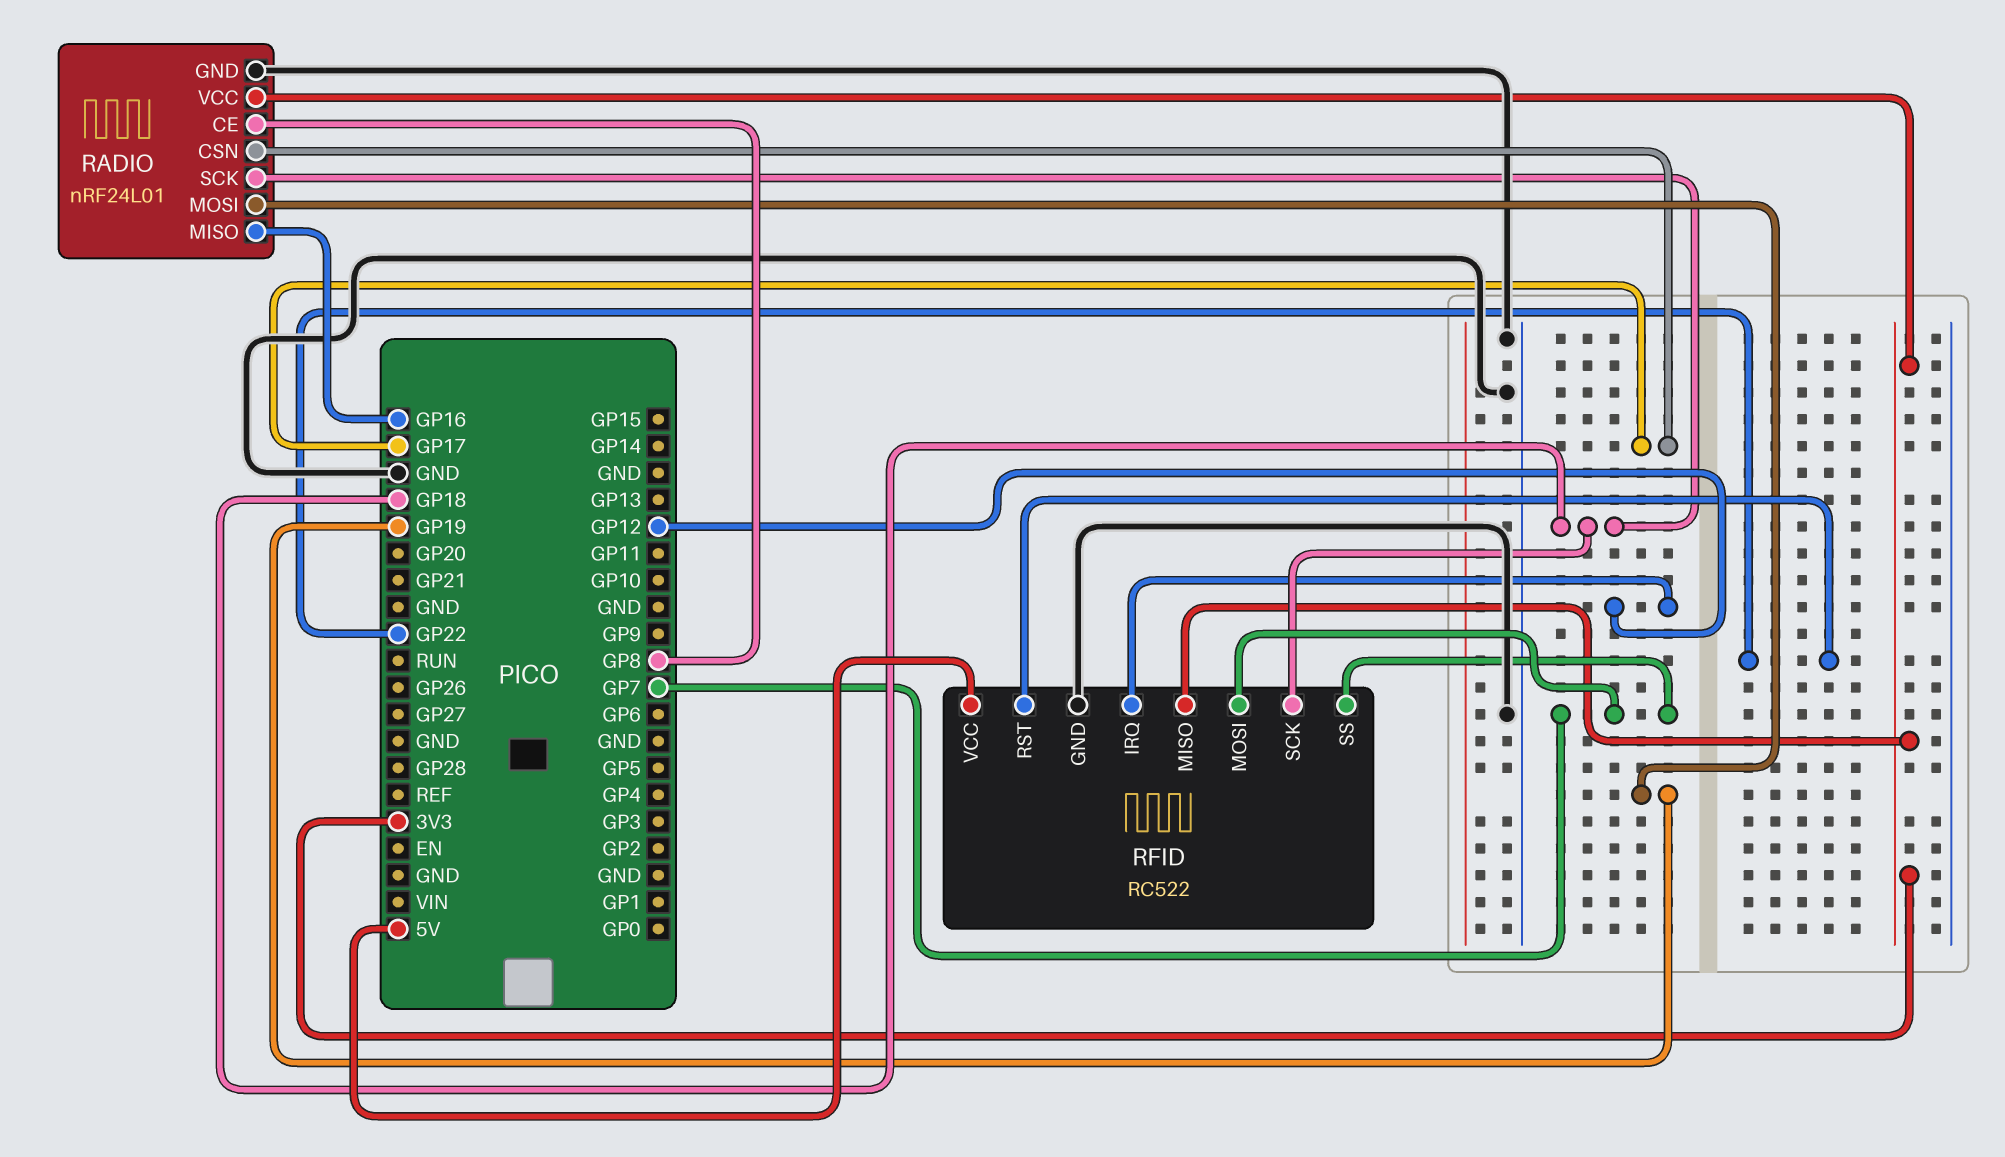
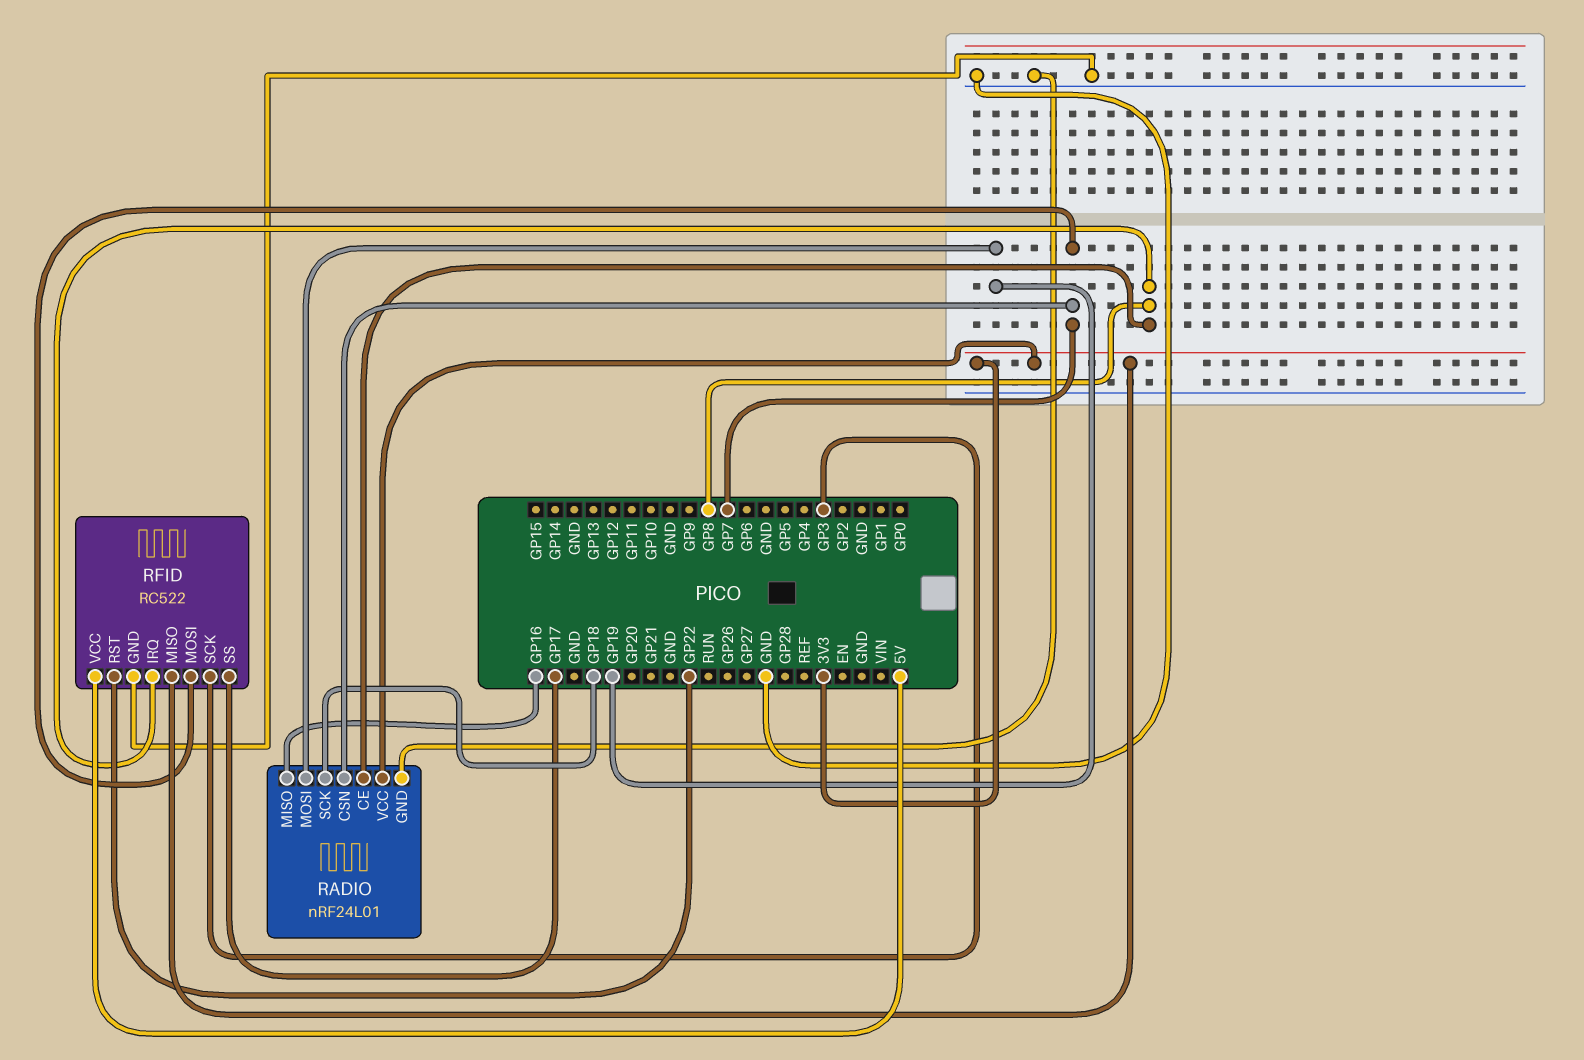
RADIO pin CSN: GP17 -> GP7
RFID pin IRQ: GP12 -> GP8
RFID pin SCK: GP18 -> GP3
RFID pin SS: GP7 -> GP17

